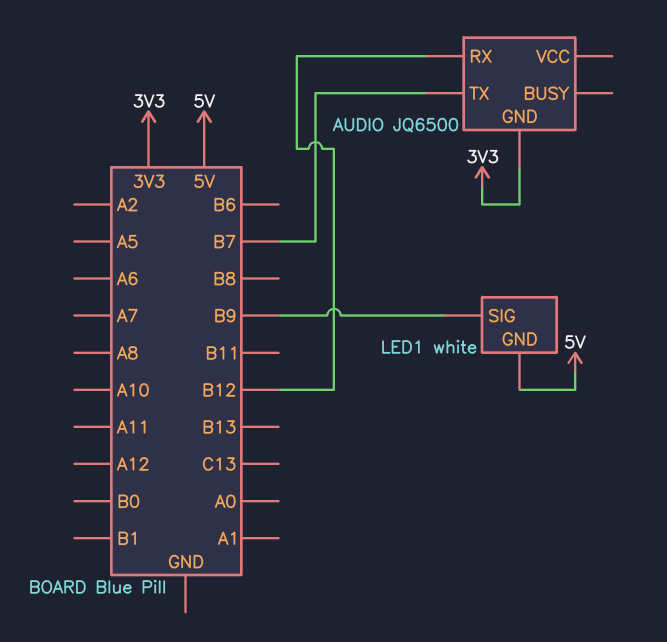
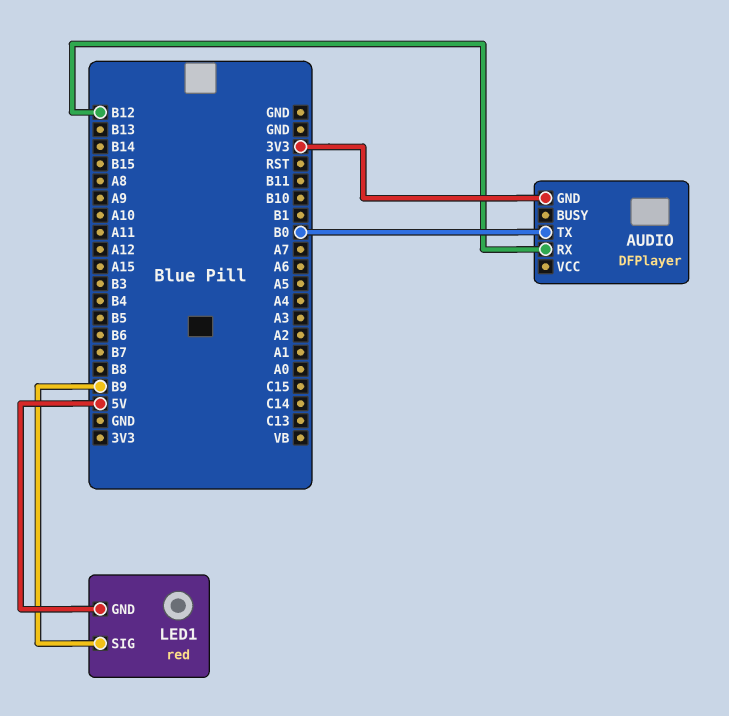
AUDIO: JQ6500 -> DFPlayer
AUDIO pin TX: B7 -> B0
LED1: white -> red

